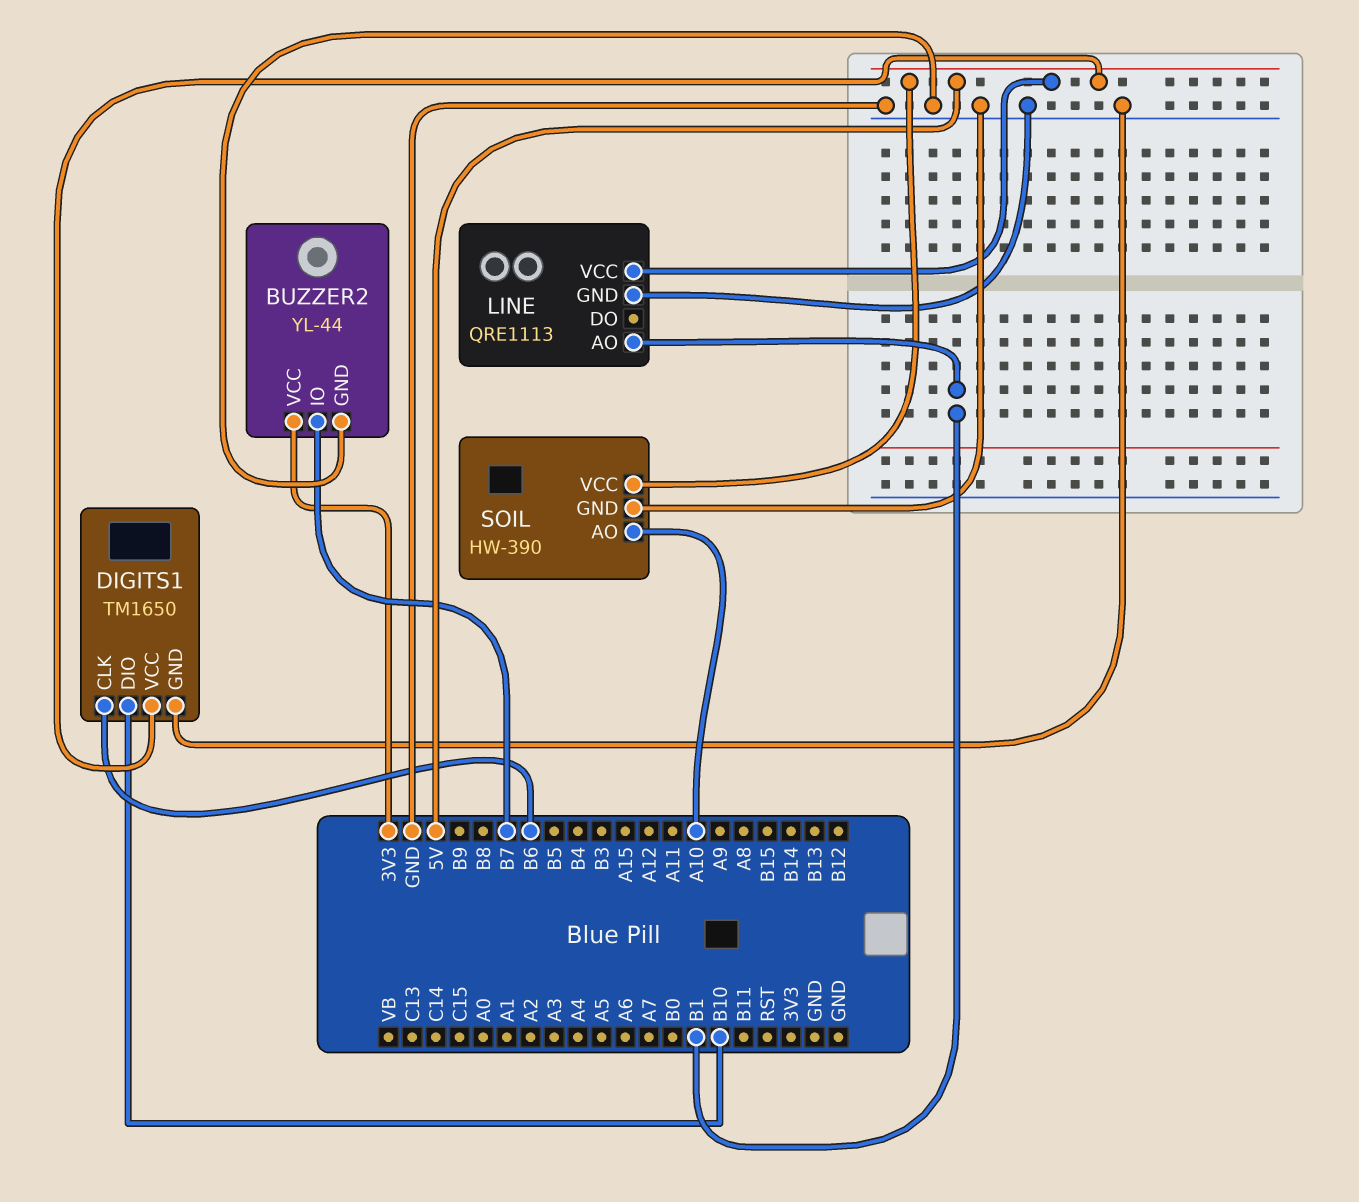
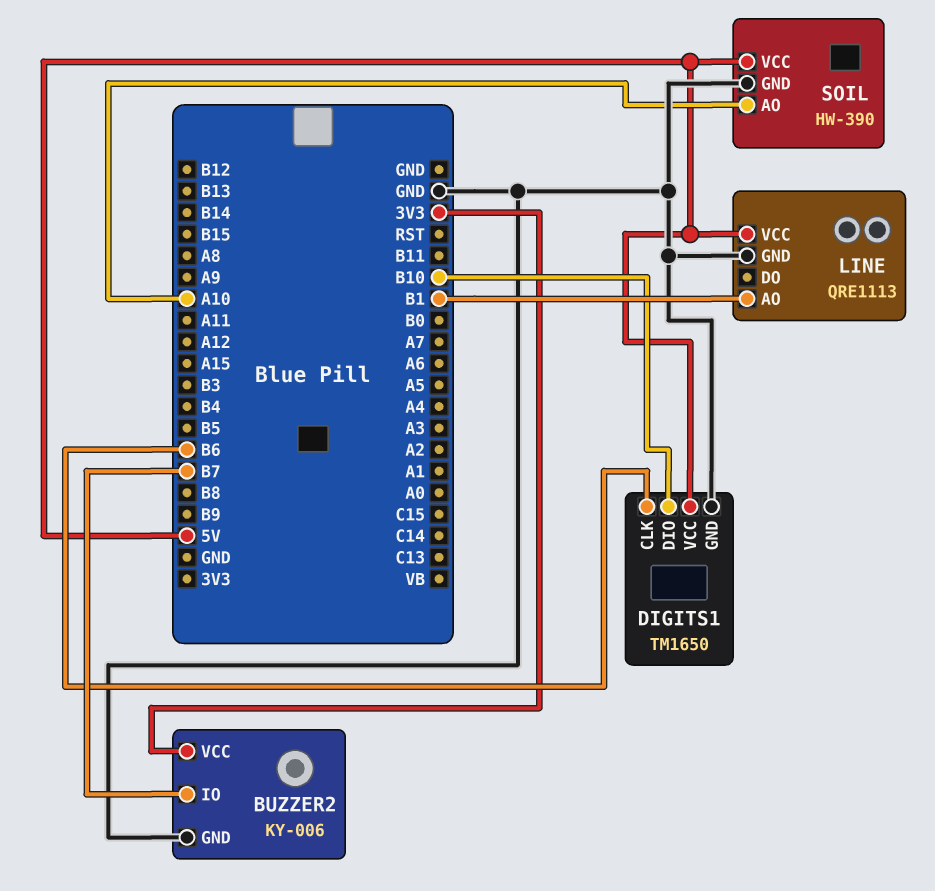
BUZZER2: YL-44 -> KY-006

